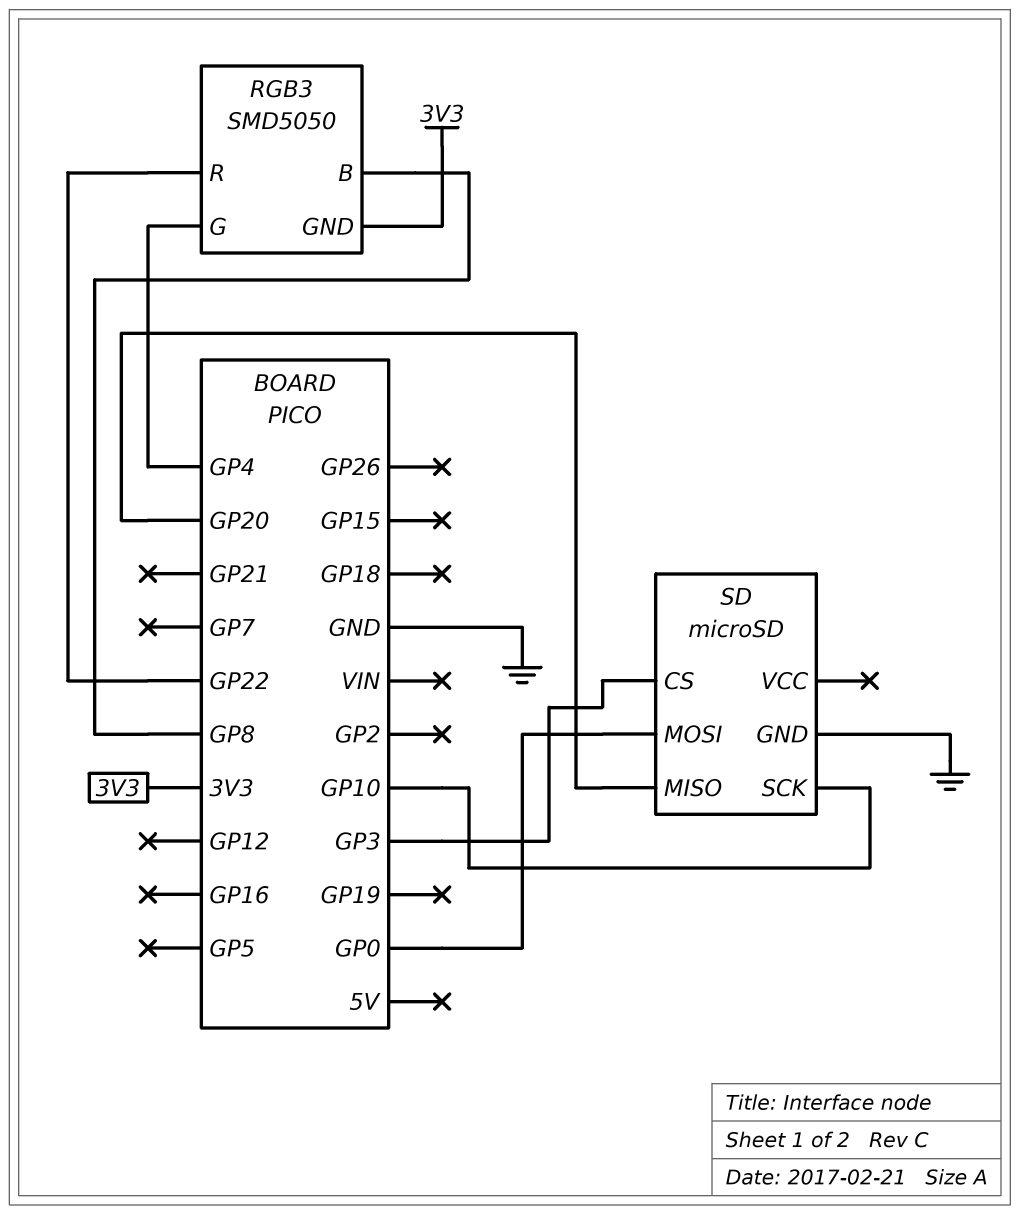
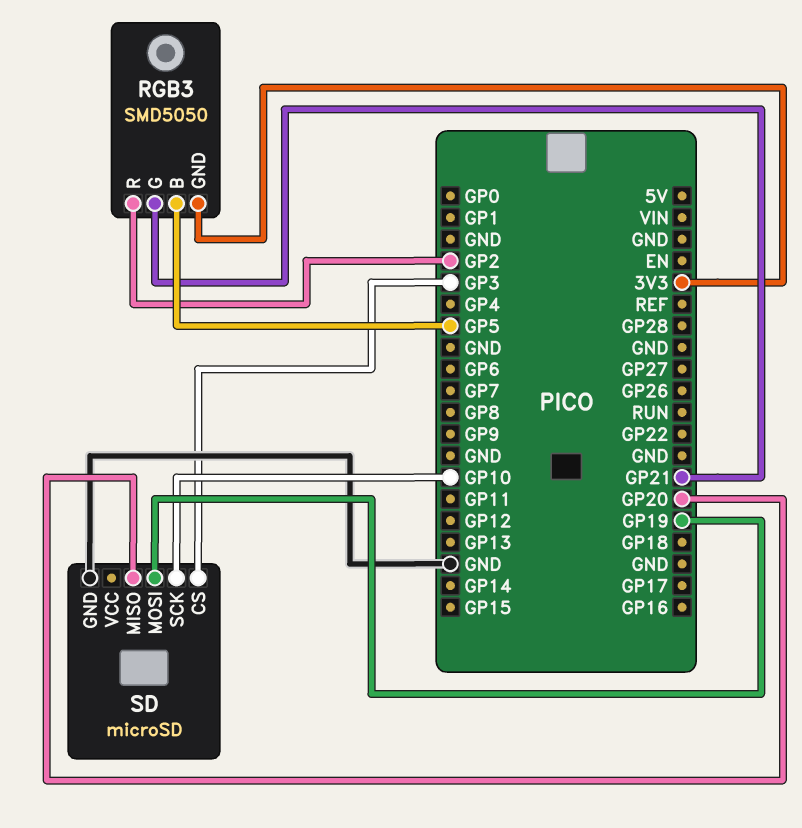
RGB3 pin B: GP8 -> GP5
RGB3 pin G: GP4 -> GP21
RGB3 pin R: GP22 -> GP2
SD pin MOSI: GP0 -> GP19

